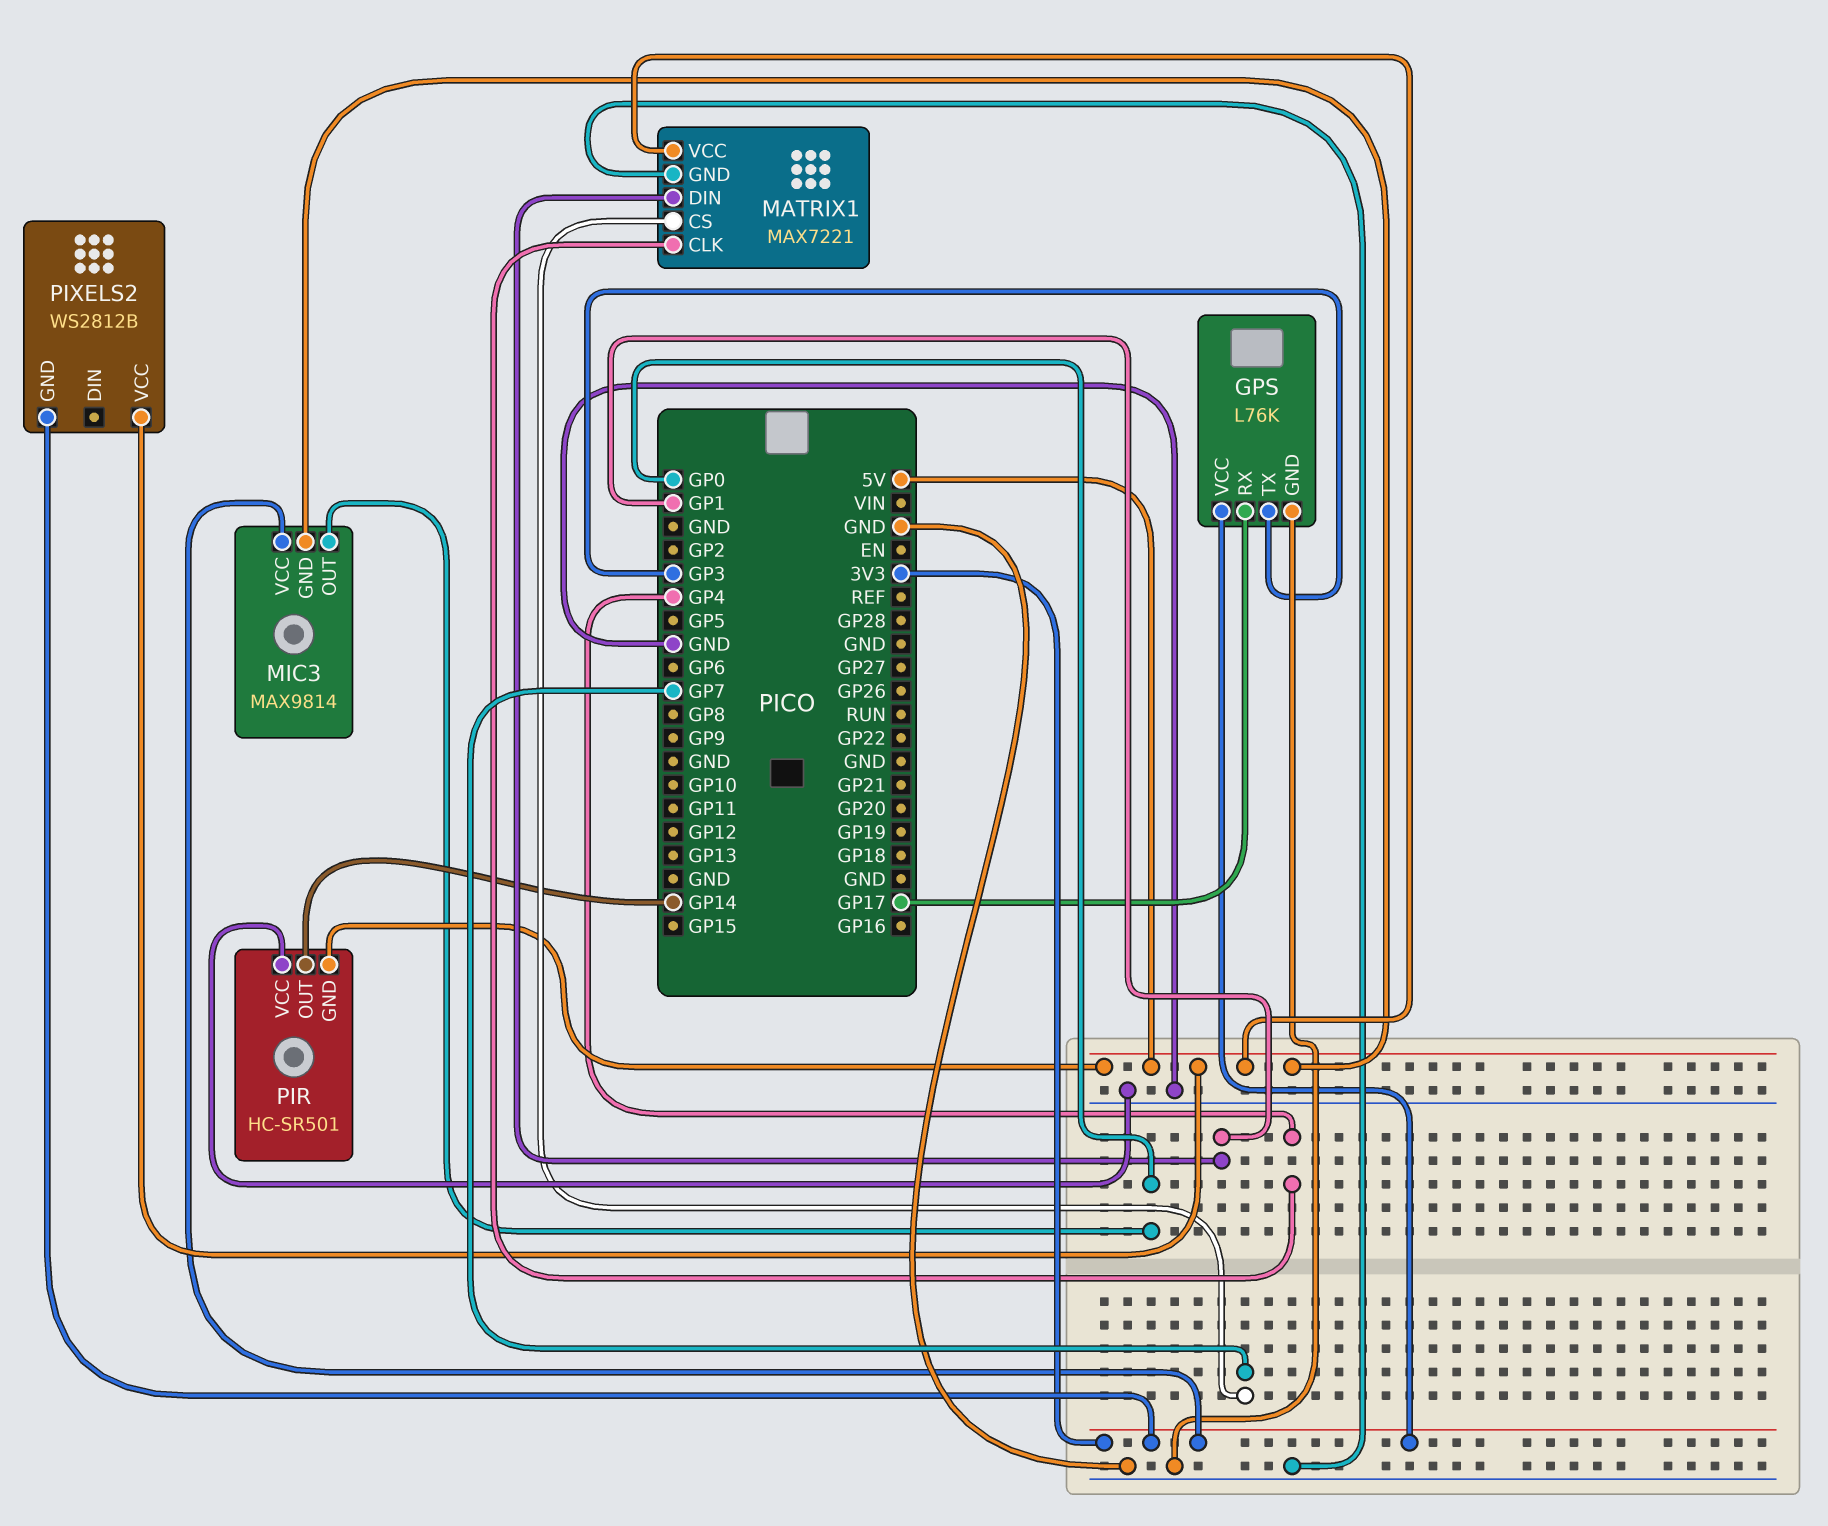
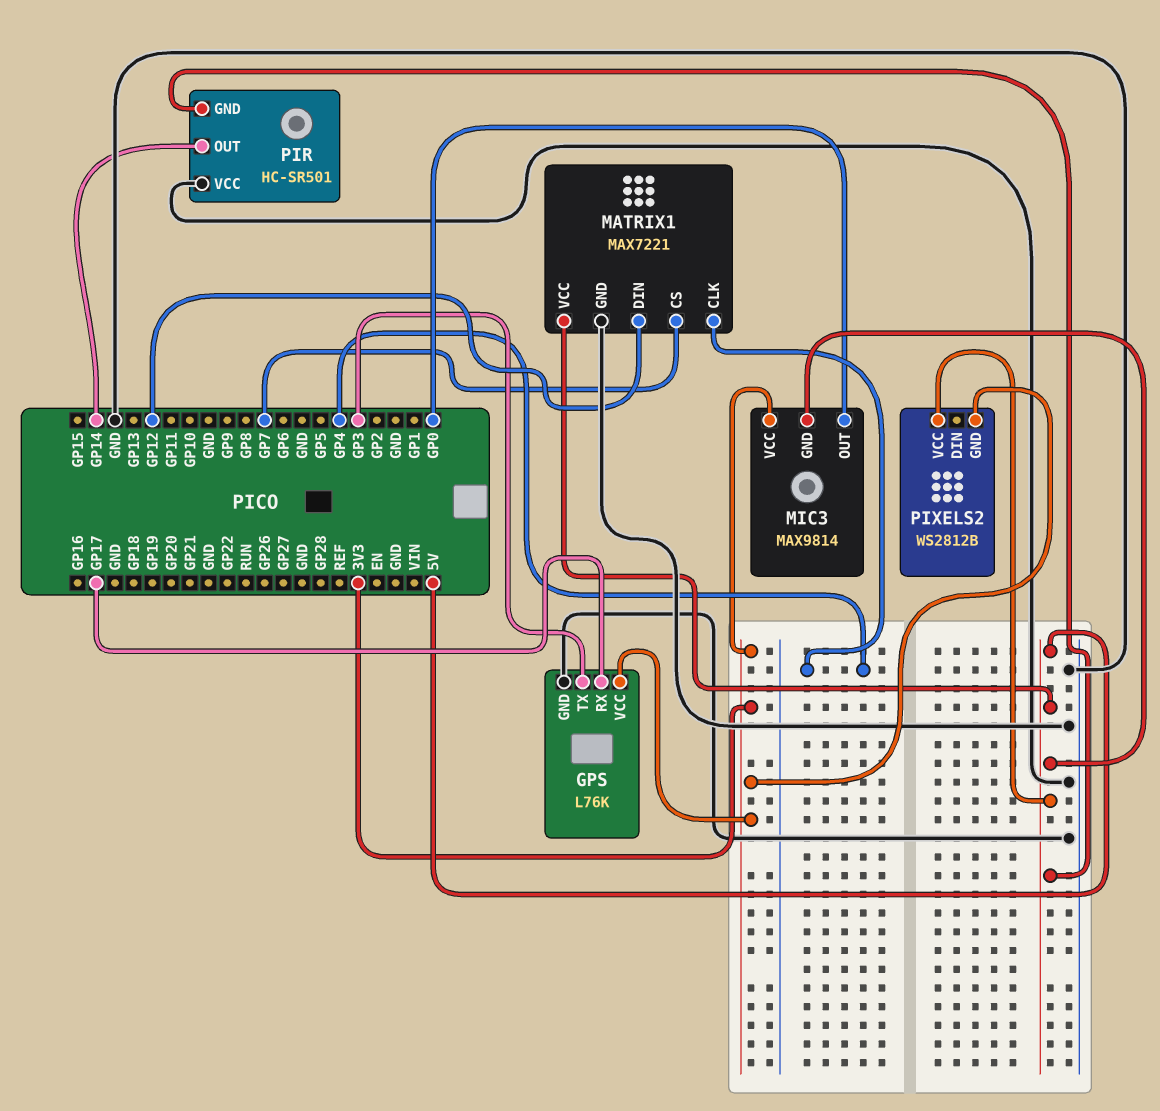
MATRIX1 pin DIN: GP1 -> GP12

